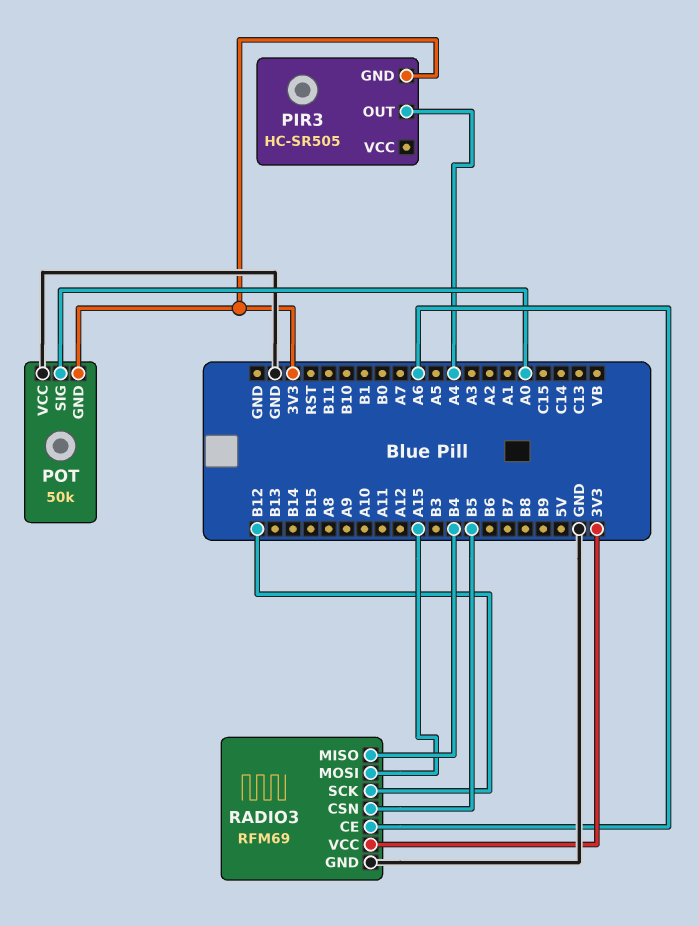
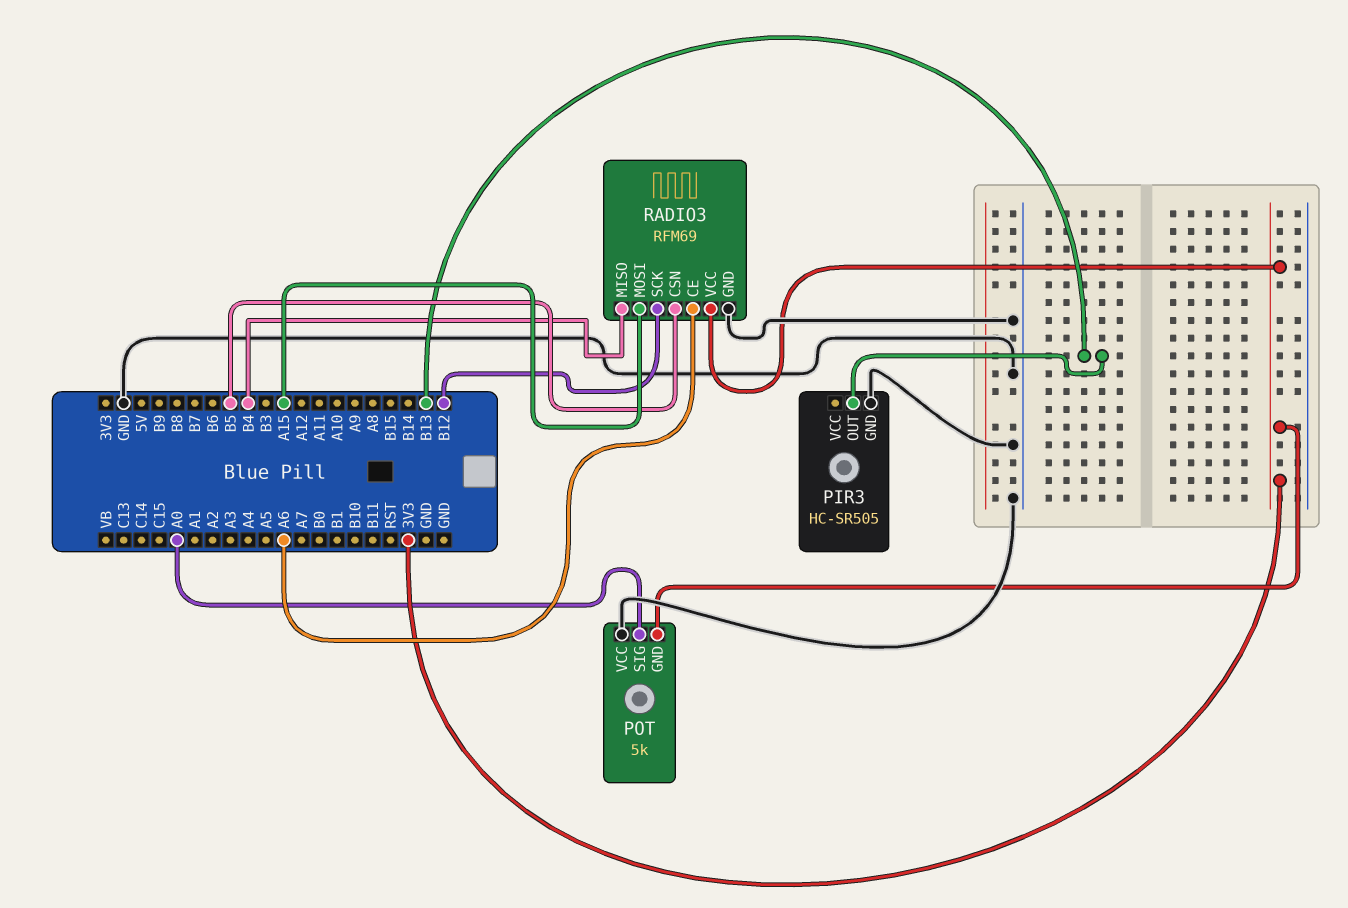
PIR3 pin GND: 3V3 -> GND
PIR3 pin OUT: A4 -> B13
POT: 50k -> 5k

